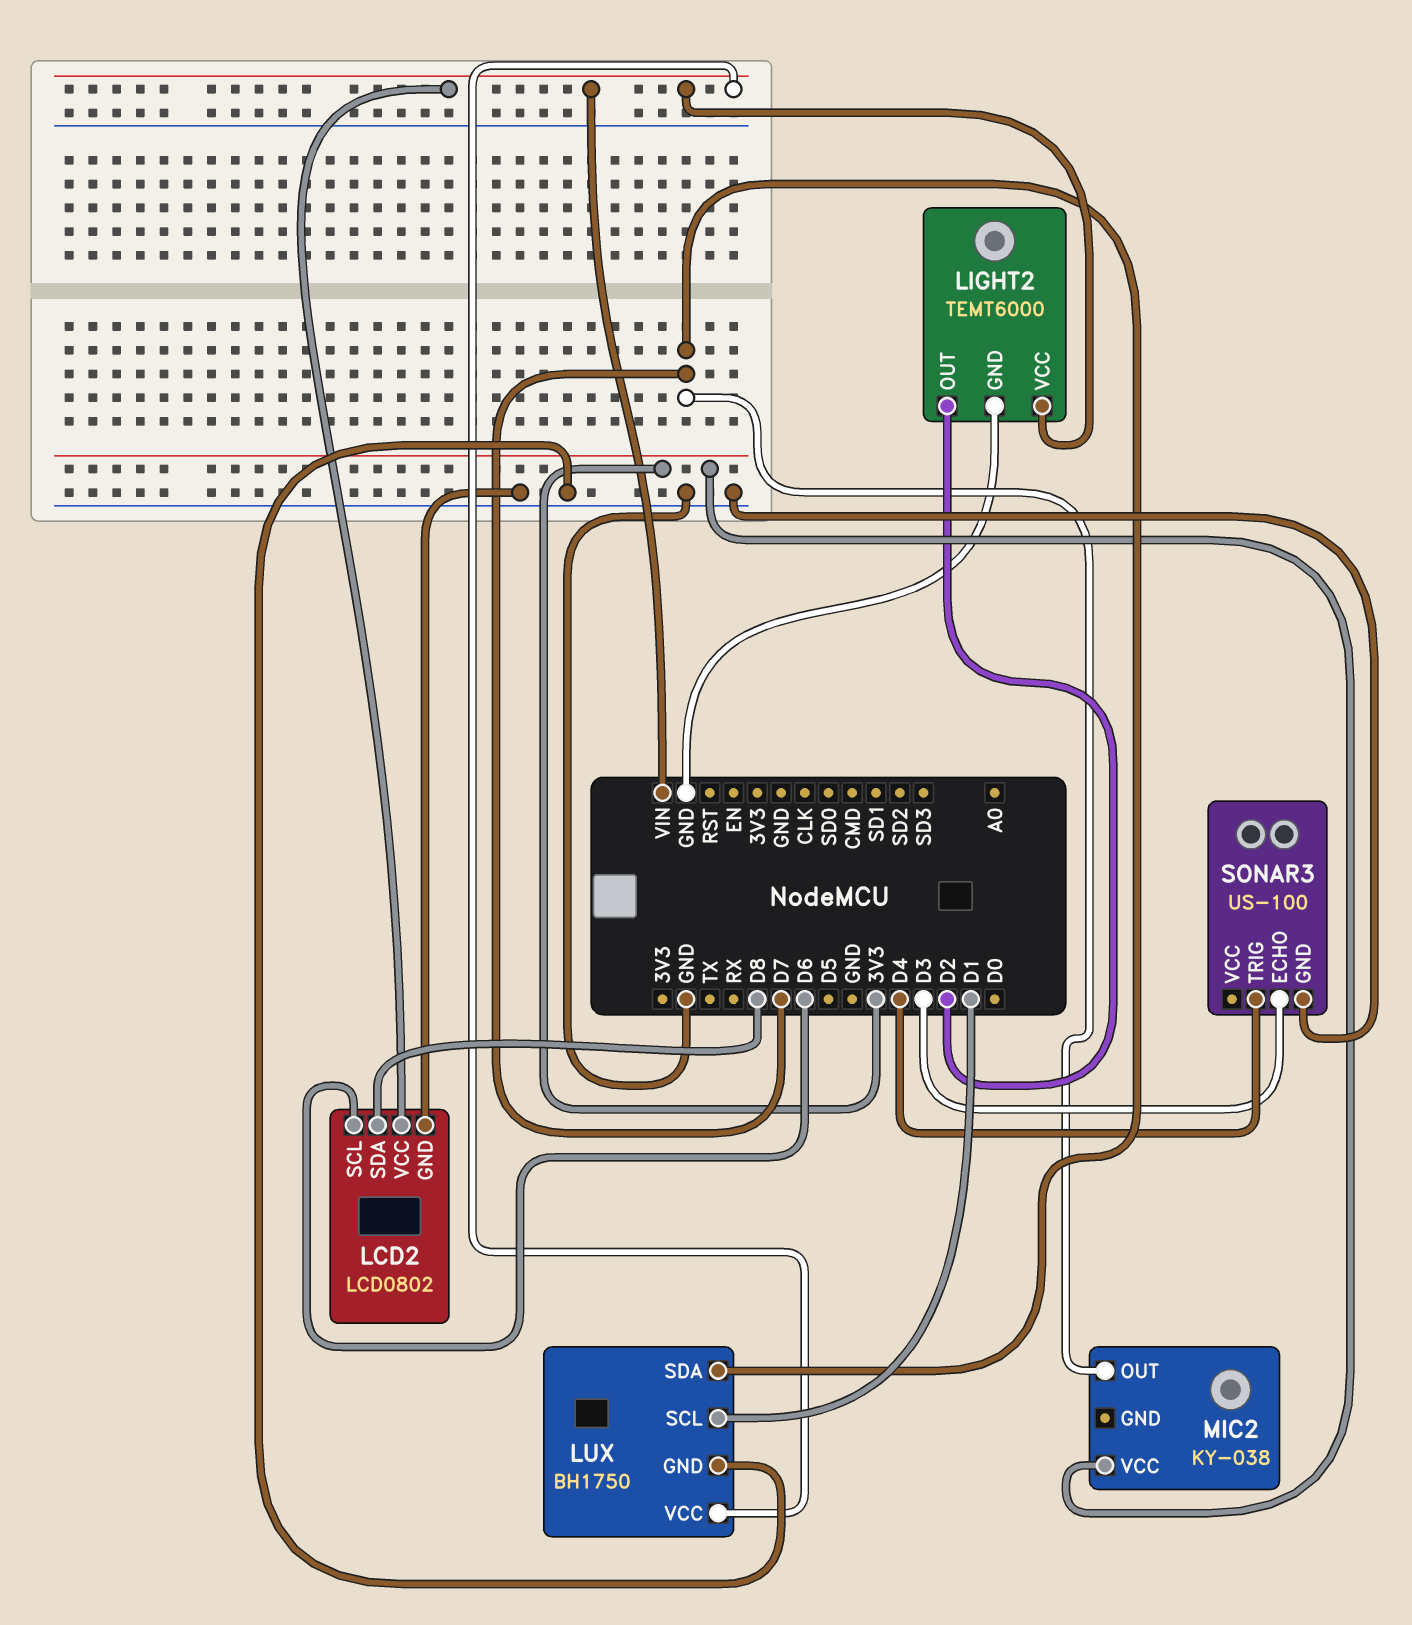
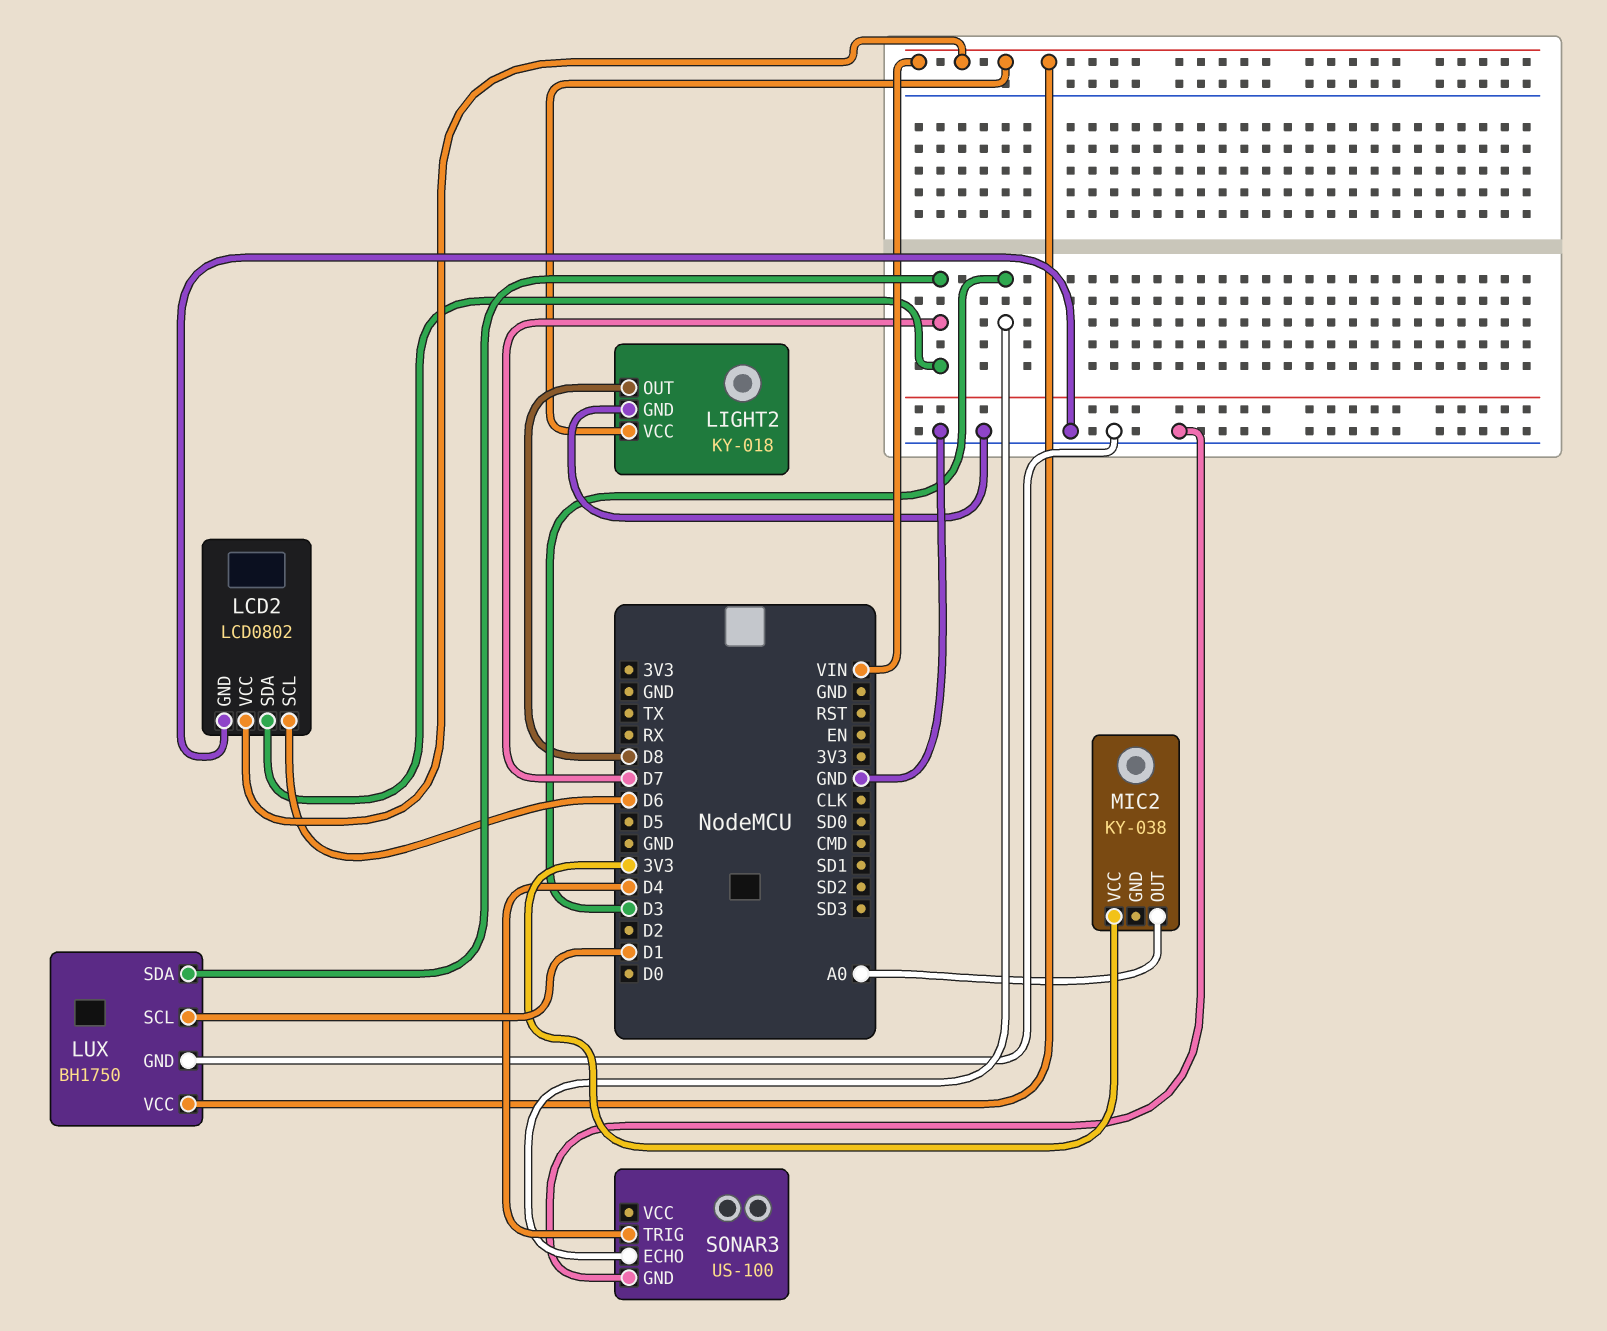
LCD2 pin SDA: D8 -> D7
LIGHT2: TEMT6000 -> KY-018
LIGHT2 pin OUT: D2 -> D8
MIC2 pin OUT: D7 -> A0

